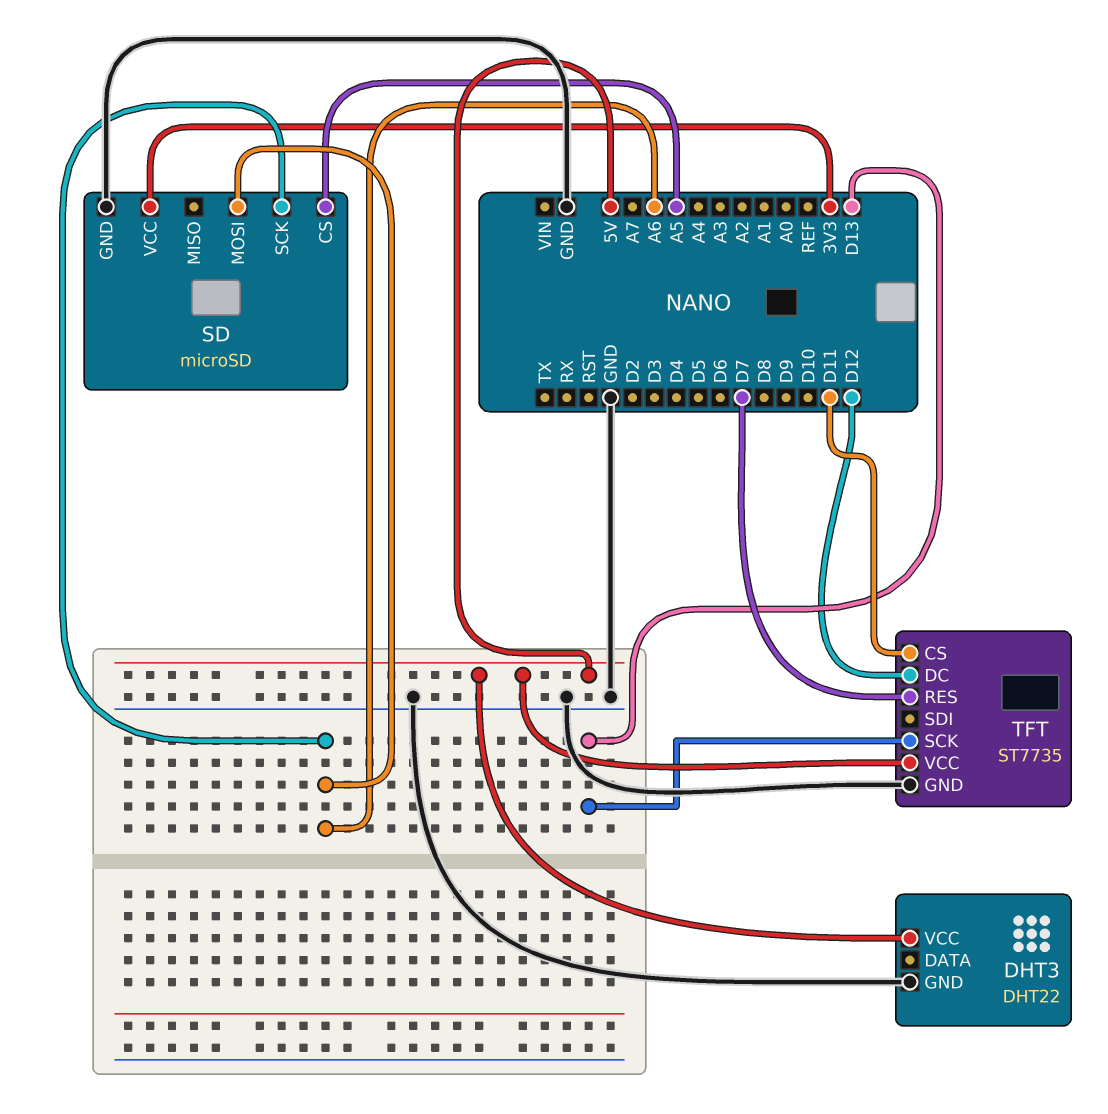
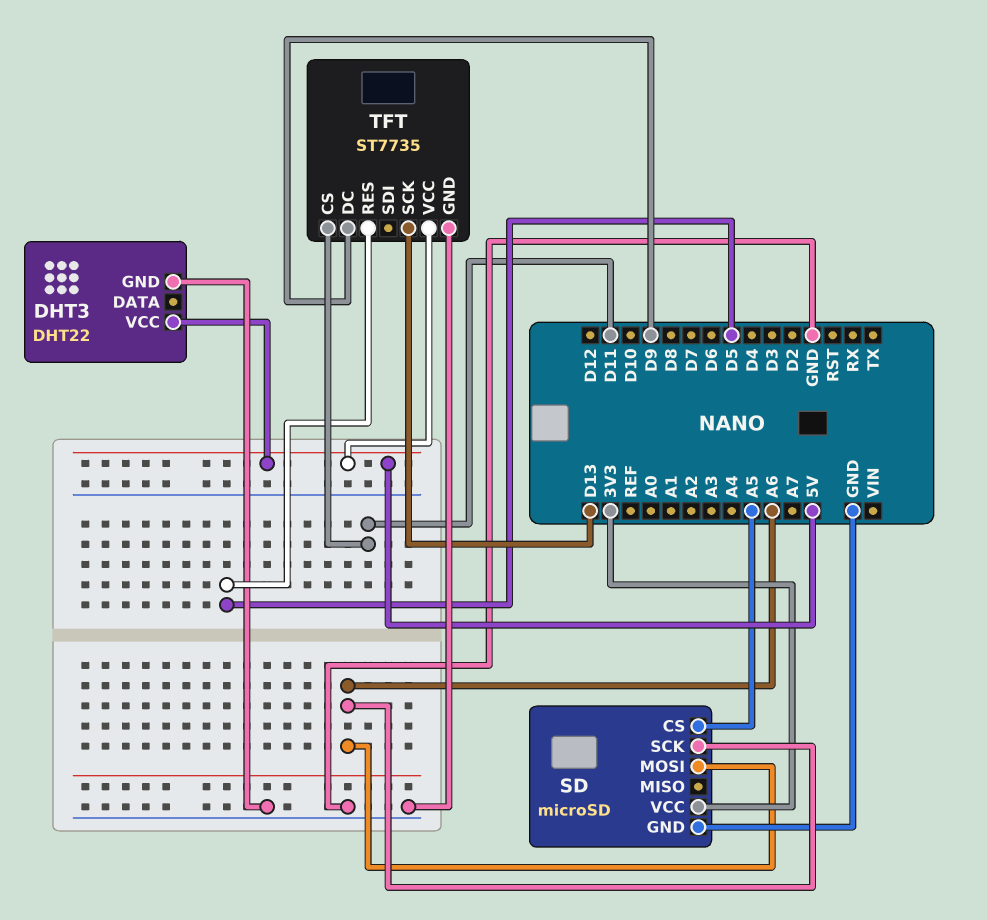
TFT pin DC: D12 -> D9
TFT pin RES: D7 -> D5

